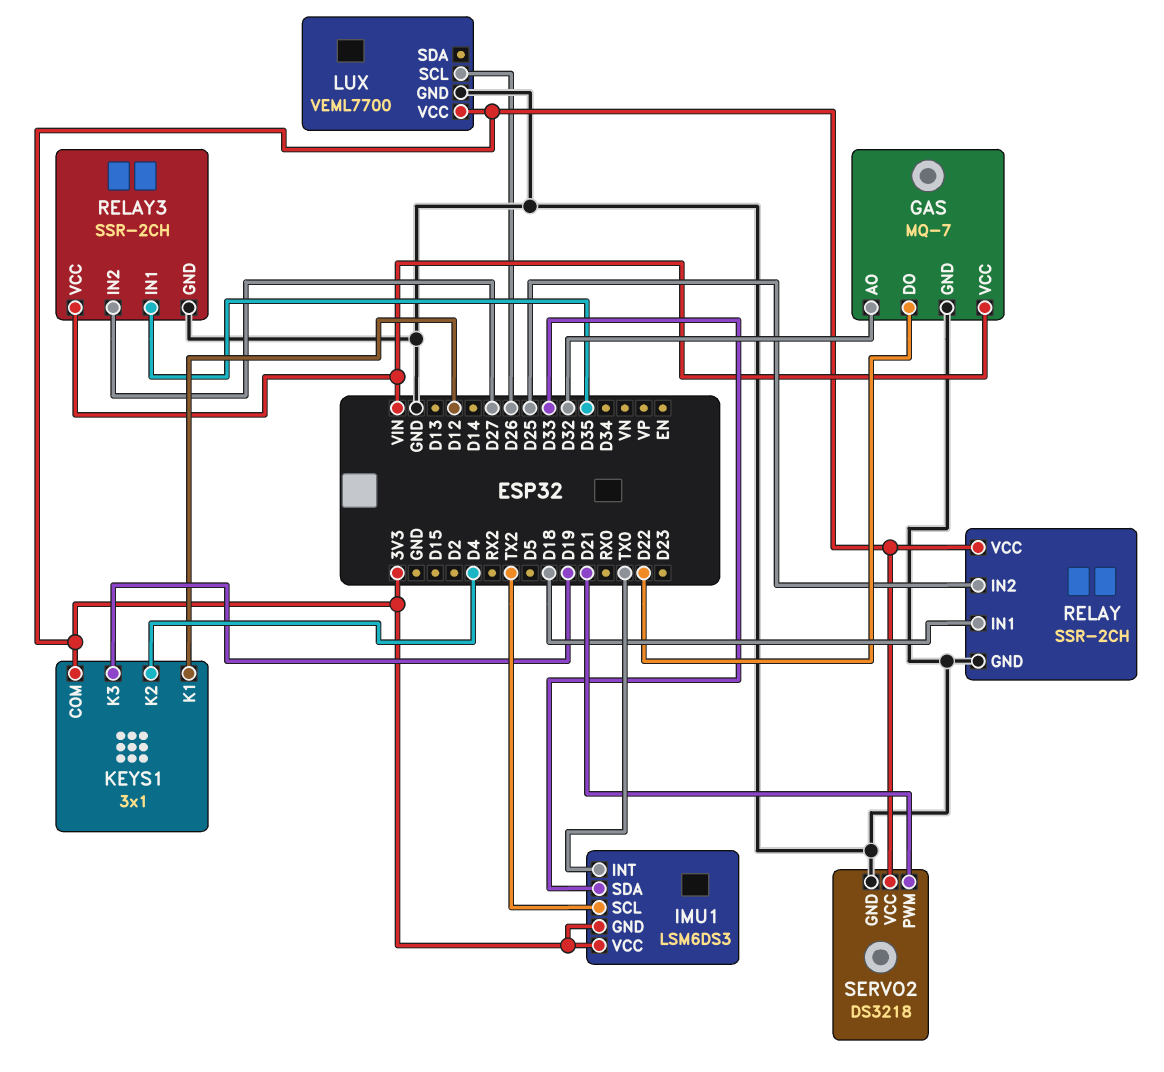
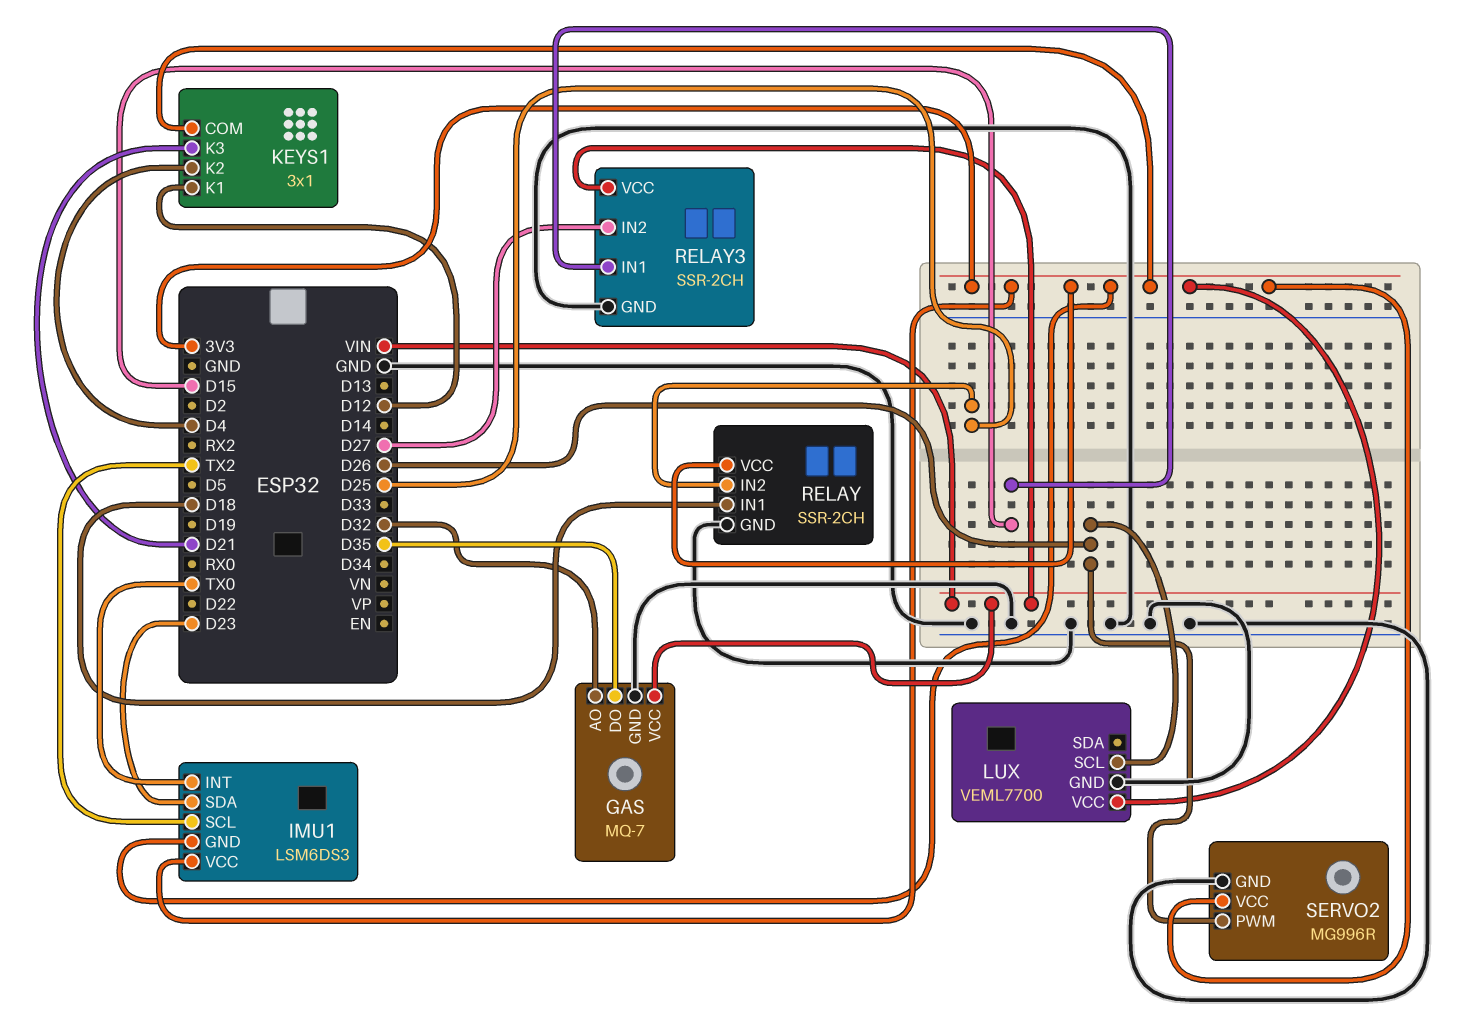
GAS pin DO: D22 -> D35
IMU1 pin SDA: D33 -> D23
KEYS1 pin K3: D19 -> D21
RELAY3 pin IN1: D35 -> D15
SERVO2: DS3218 -> MG996R
SERVO2 pin PWM: D21 -> D26

